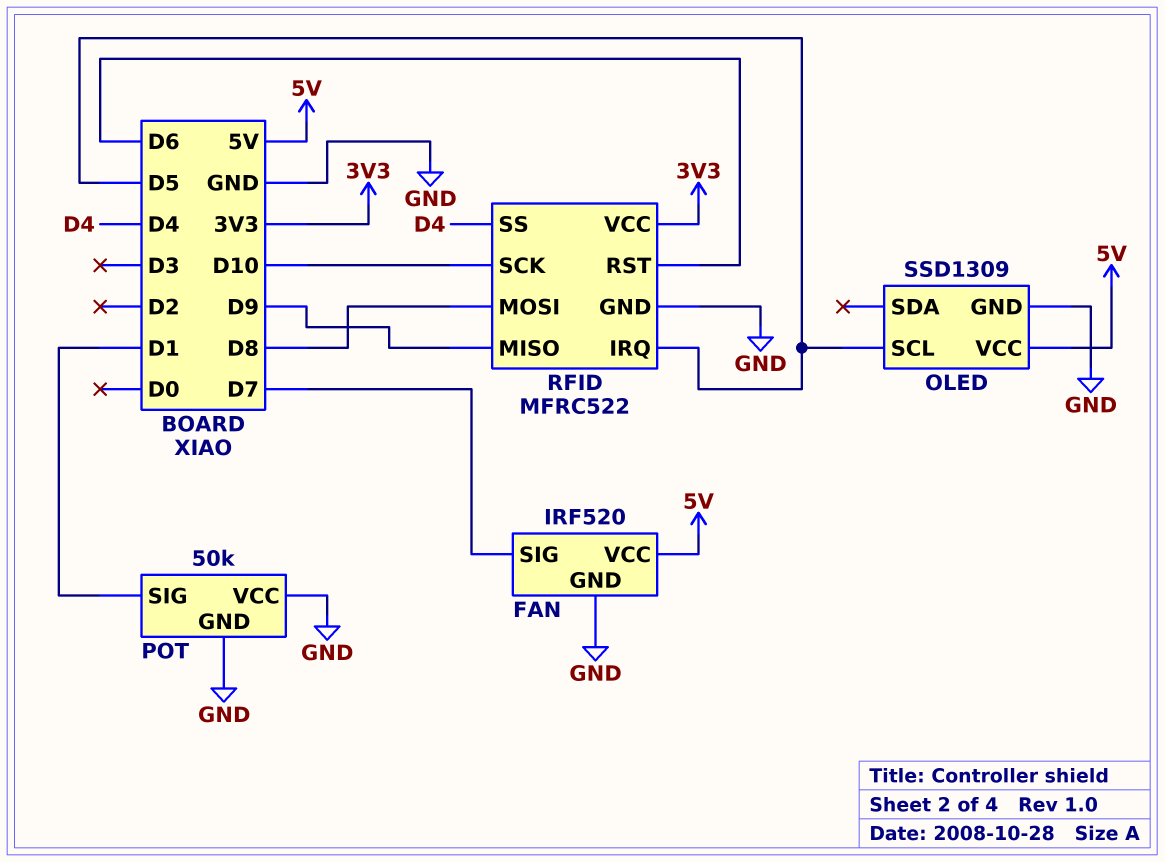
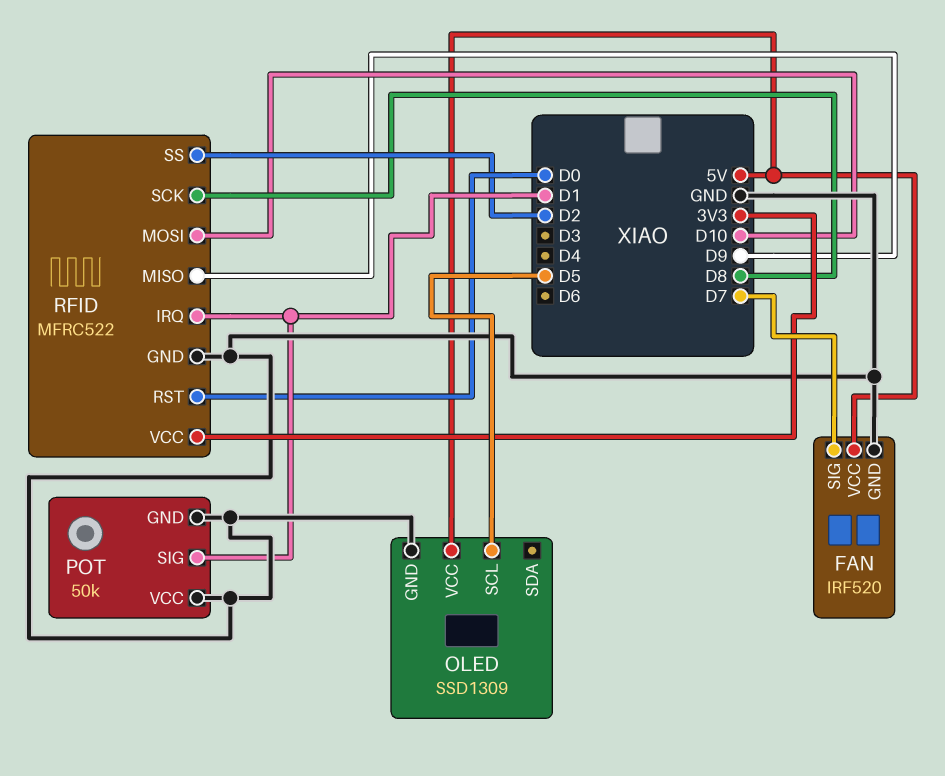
RFID pin IRQ: D5 -> D1
RFID pin MOSI: D8 -> D10
RFID pin RST: D6 -> D0
RFID pin SCK: D10 -> D8
RFID pin SS: D4 -> D2

